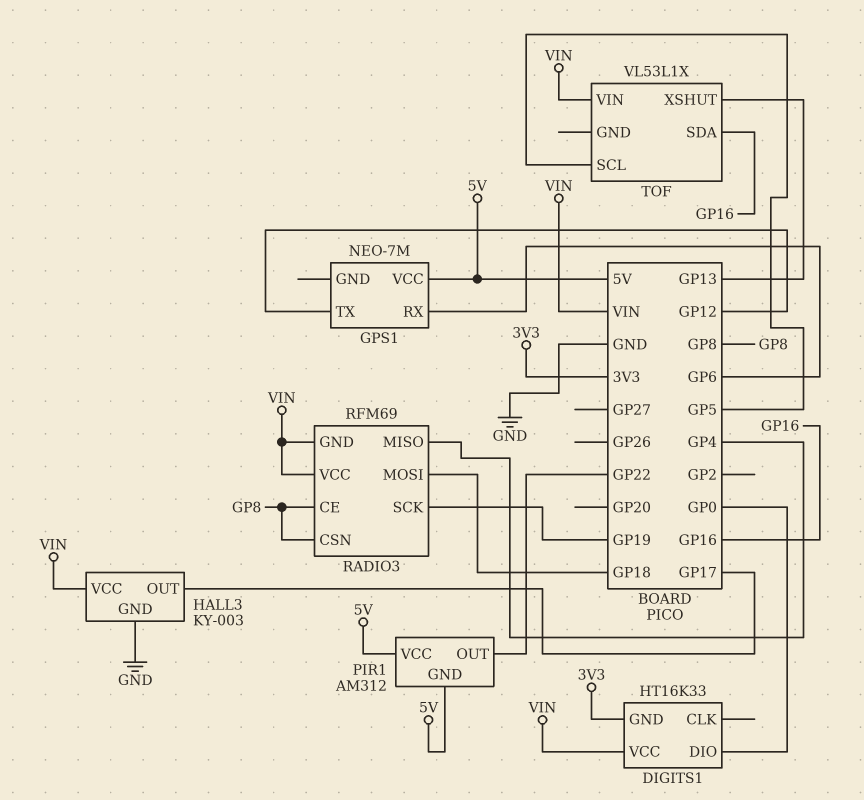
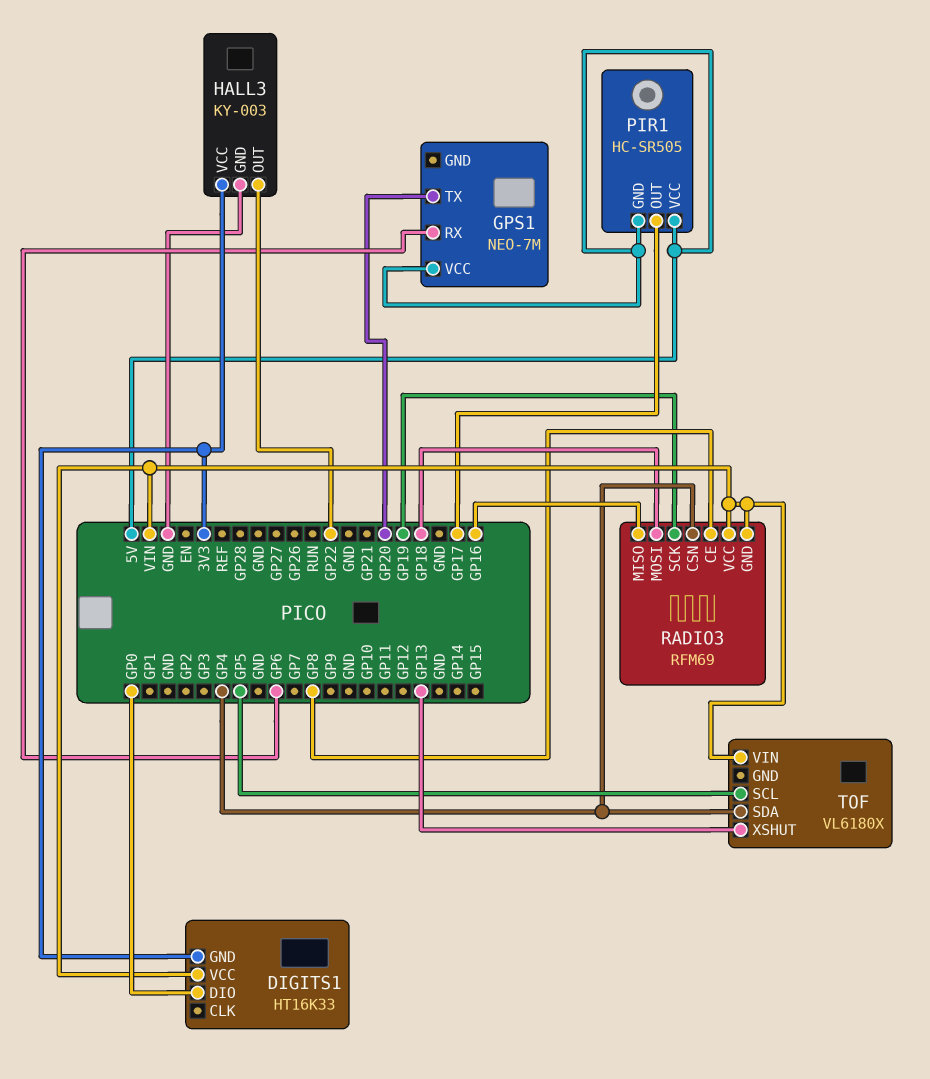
GPS1 pin TX: GP12 -> GP20
HALL3 pin OUT: GP17 -> GP22
HALL3 pin VCC: VIN -> 3V3
PIR1: AM312 -> HC-SR505
PIR1 pin OUT: GP22 -> GP17
RADIO3 pin CSN: GP8 -> GP4
RADIO3 pin MISO: GP4 -> GP16
TOF: VL53L1X -> VL6180X
TOF pin SDA: GP16 -> GP4

